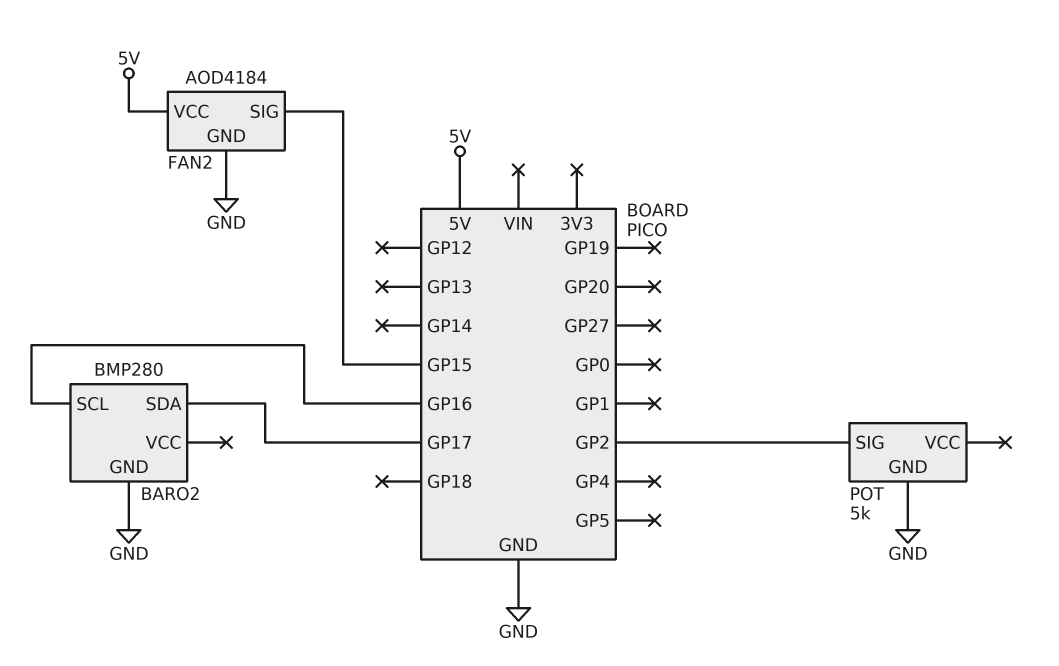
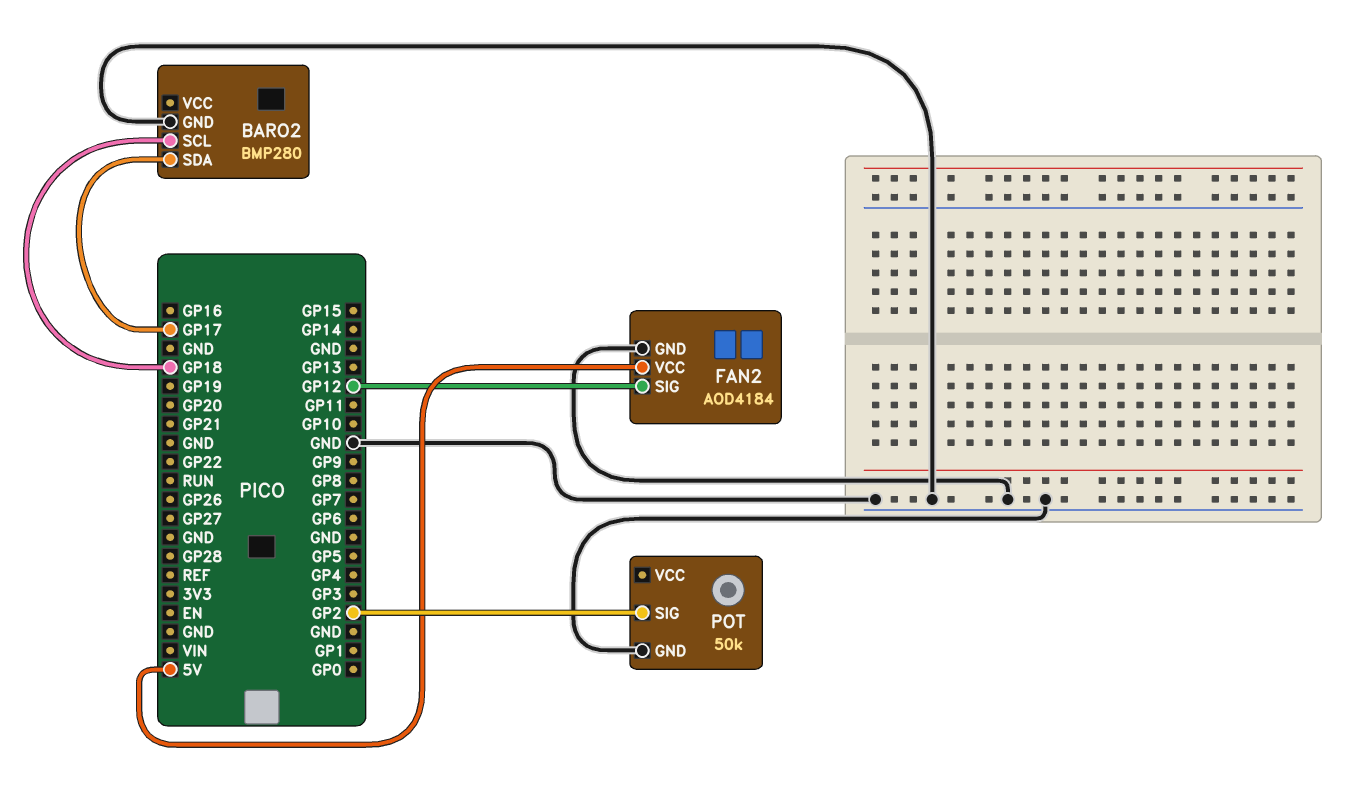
BARO2 pin SCL: GP16 -> GP18
FAN2 pin SIG: GP15 -> GP12
POT: 5k -> 50k

